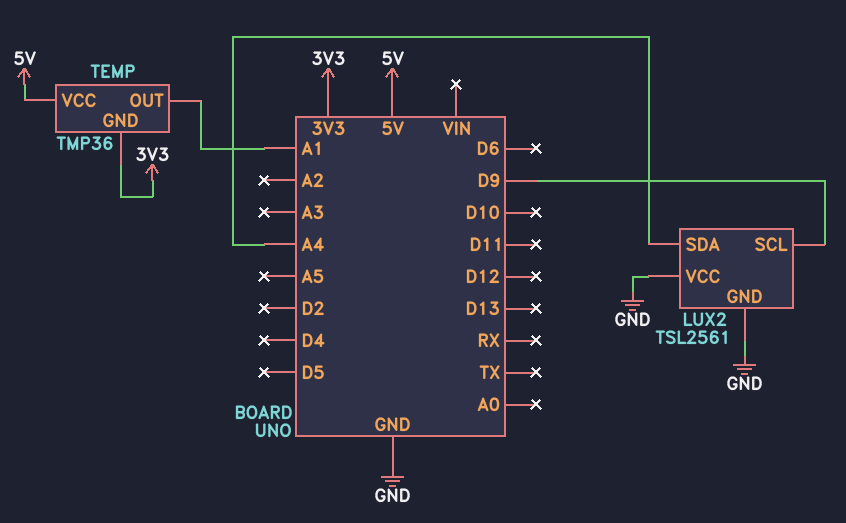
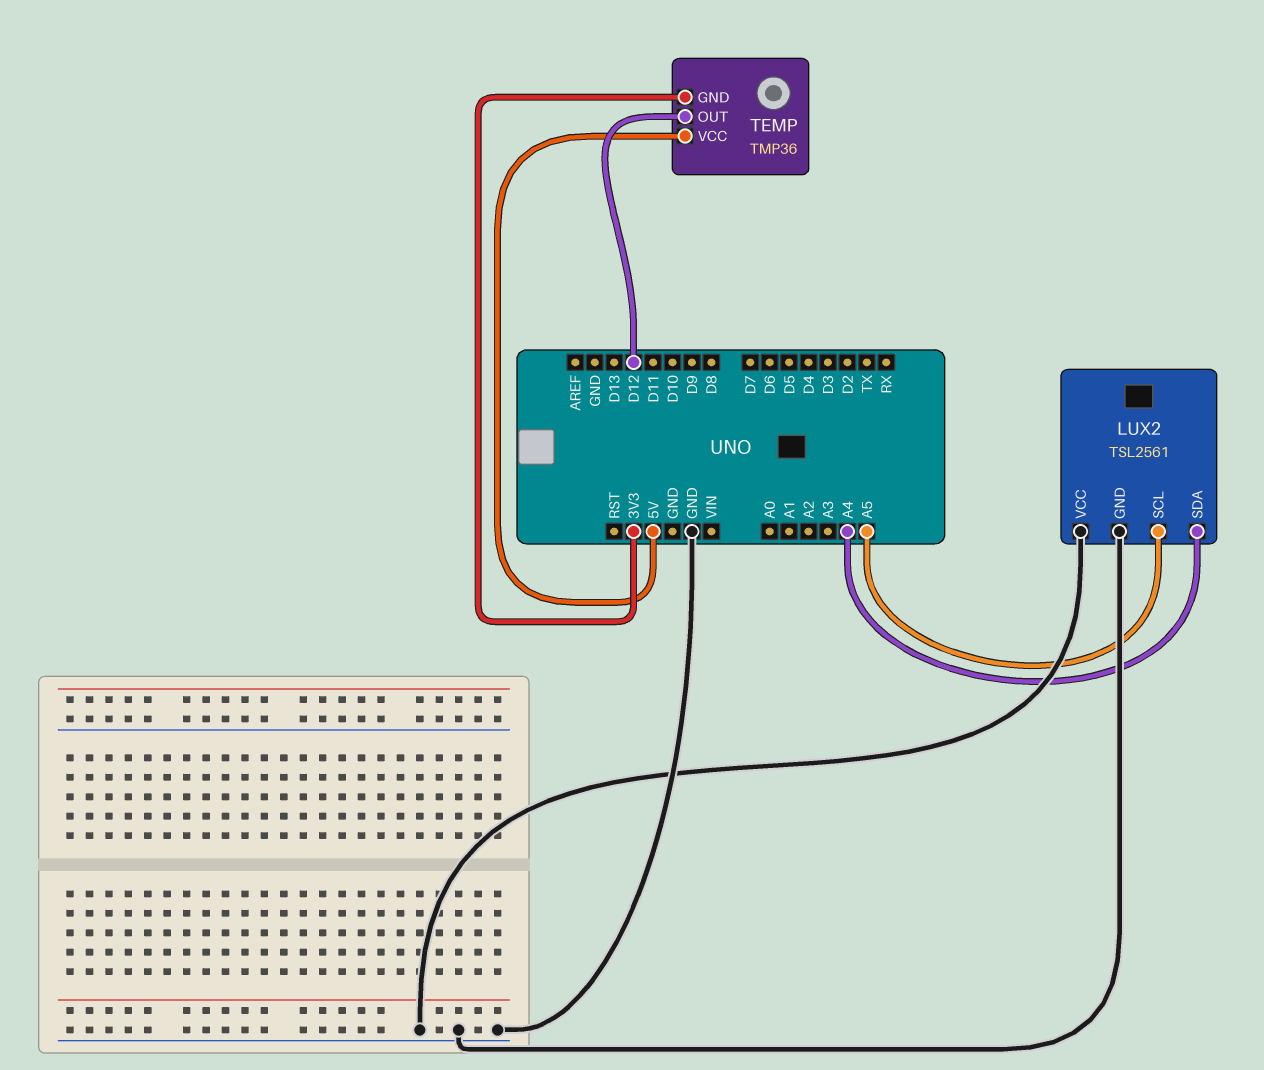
LUX2 pin SCL: D9 -> A5
TEMP pin OUT: A1 -> D12

